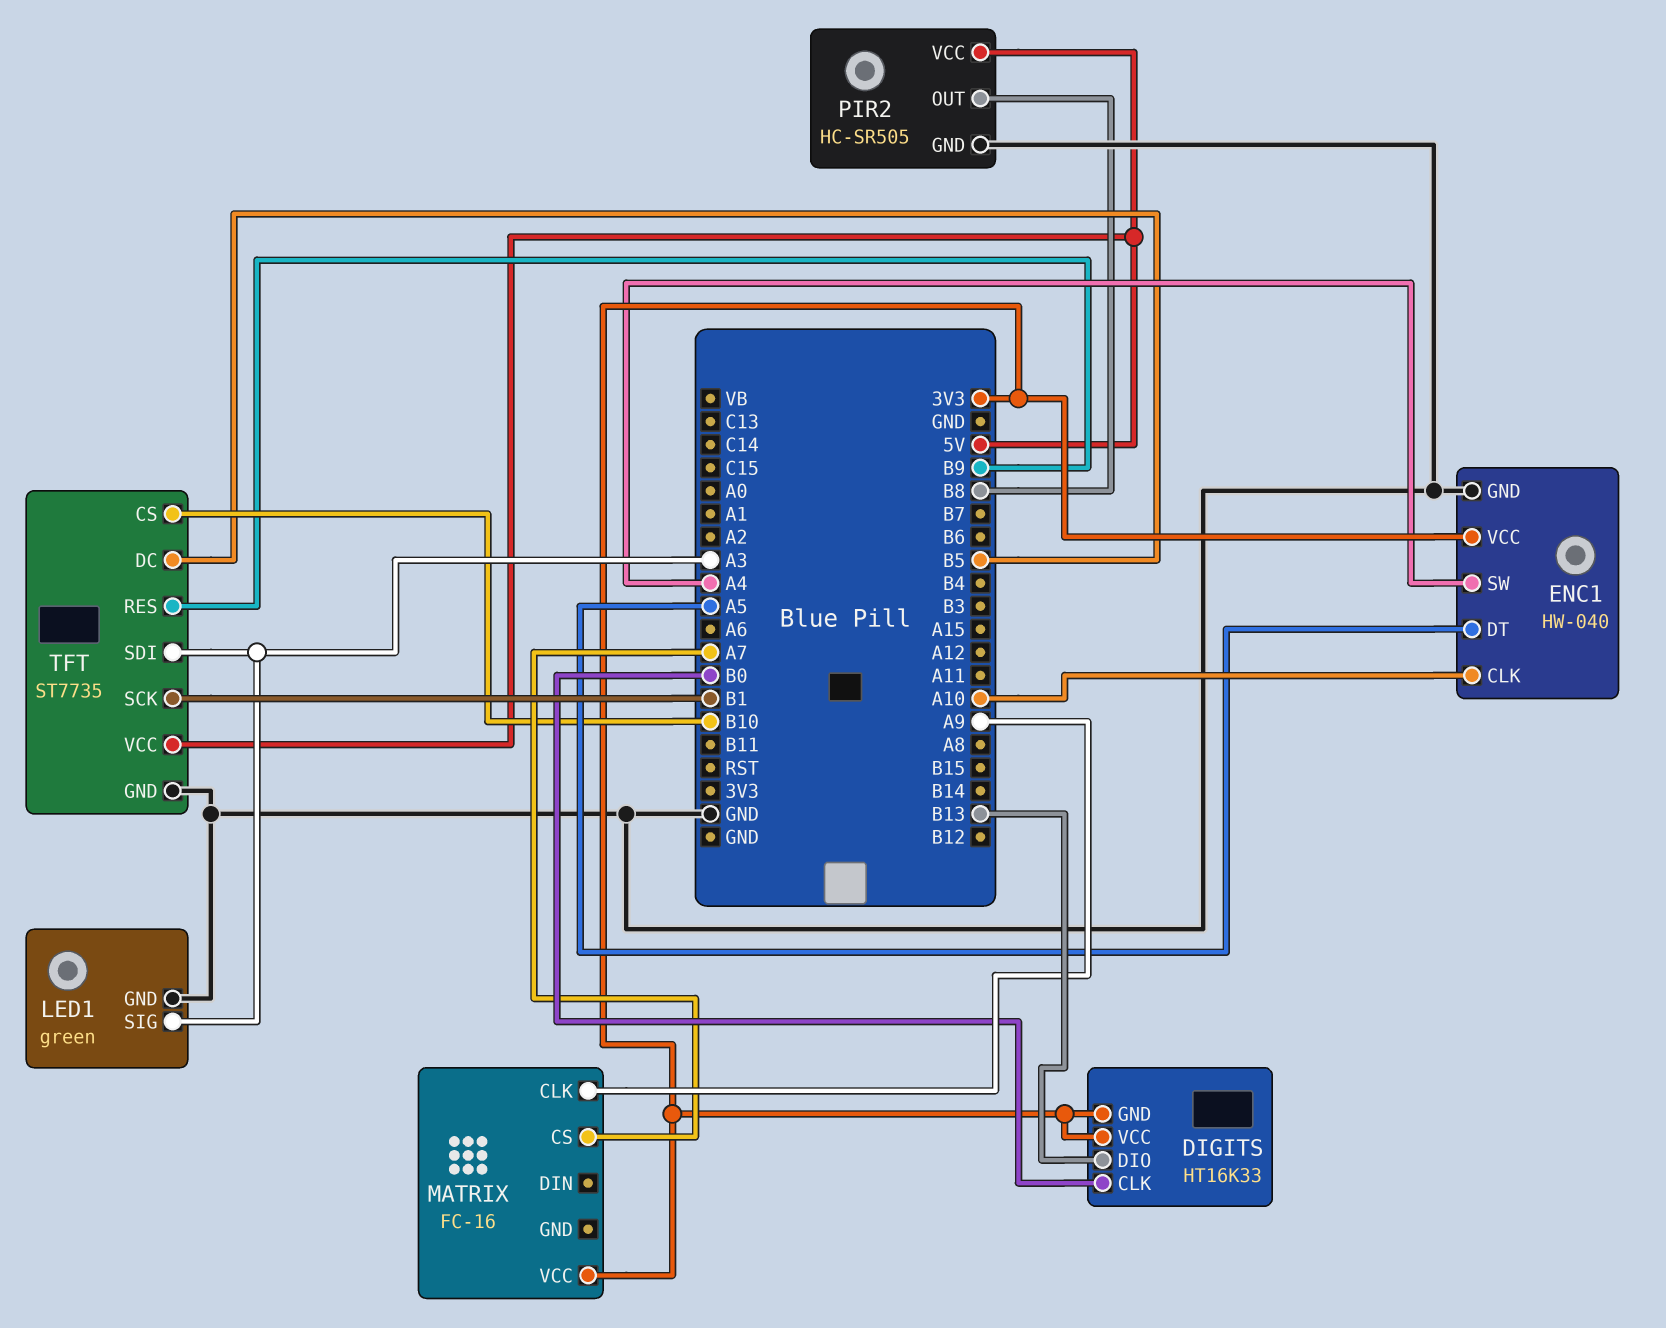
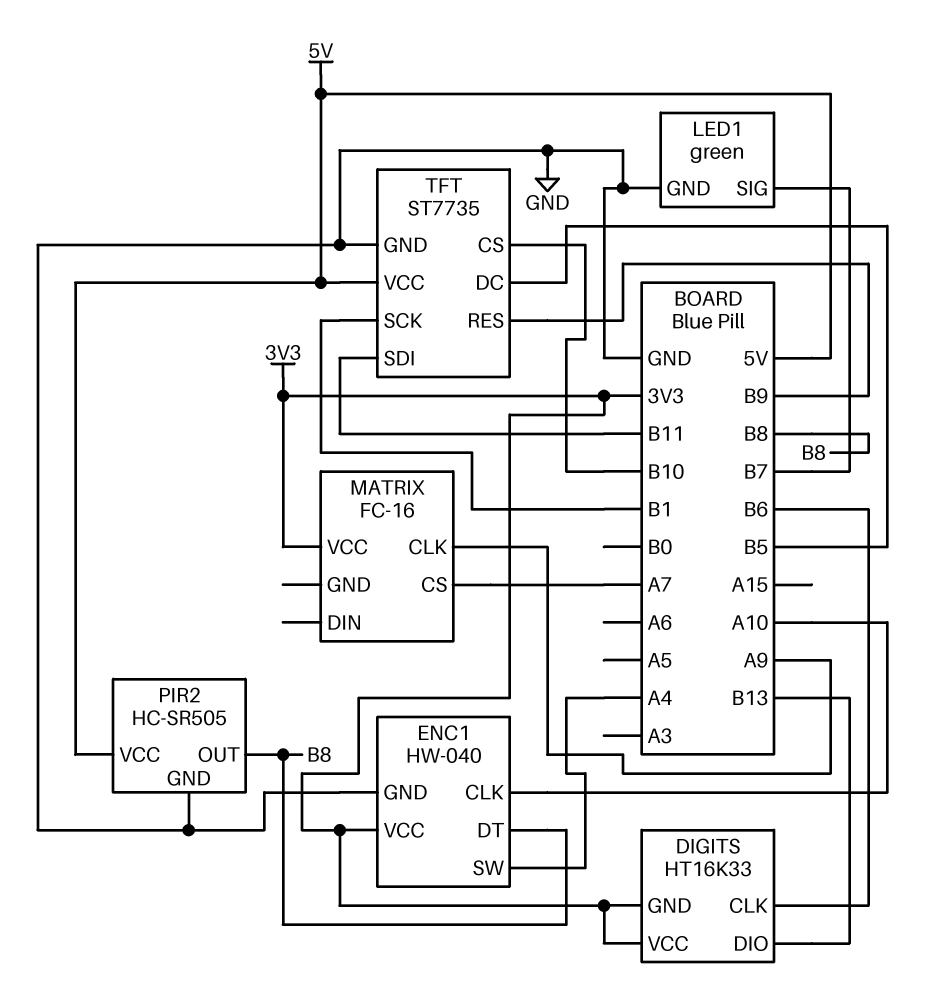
DIGITS pin CLK: B0 -> B6
ENC1 pin DT: A5 -> B8
LED1 pin SIG: A3 -> B7
TFT pin SDI: A3 -> B11

